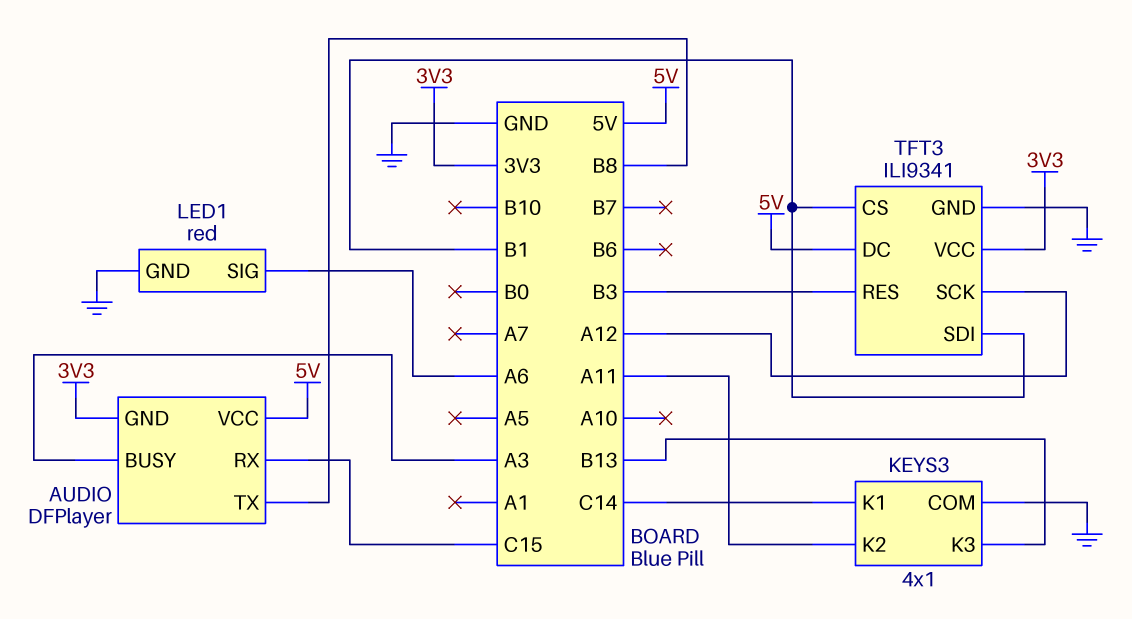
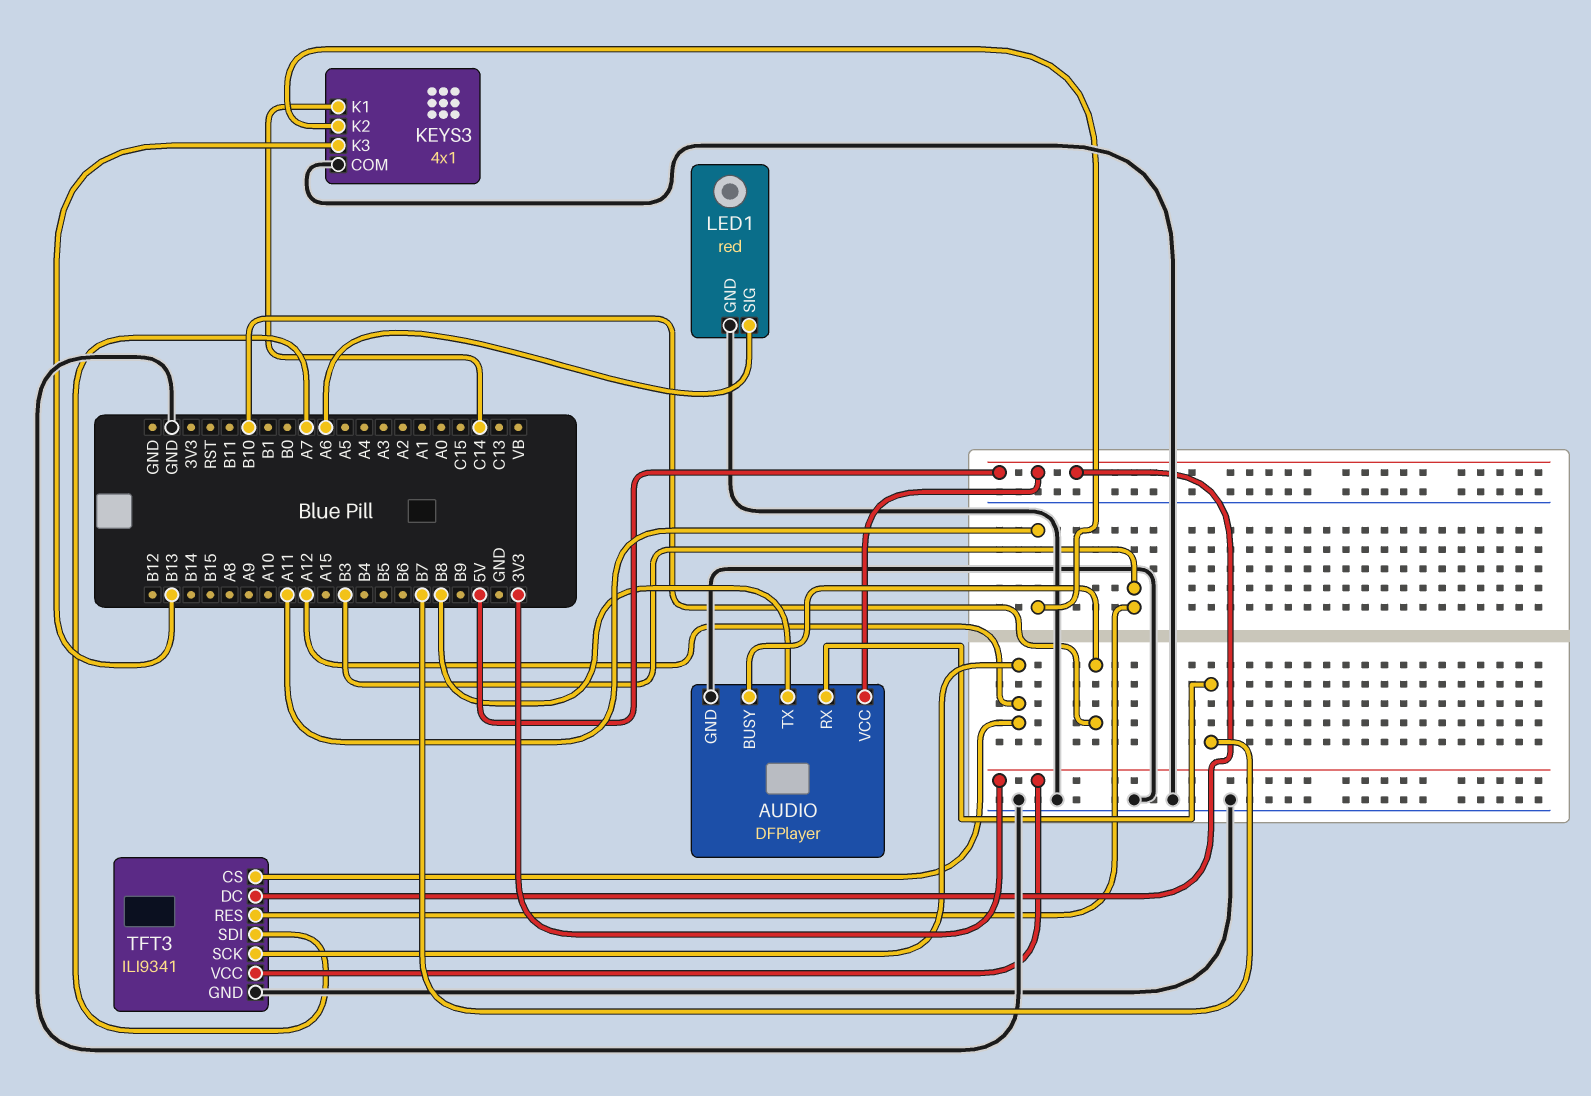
AUDIO pin BUSY: A3 -> B10
AUDIO pin GND: 3V3 -> GND
AUDIO pin RX: C15 -> B7
TFT3 pin CS: B1 -> A12
TFT3 pin SDI: B1 -> A7

